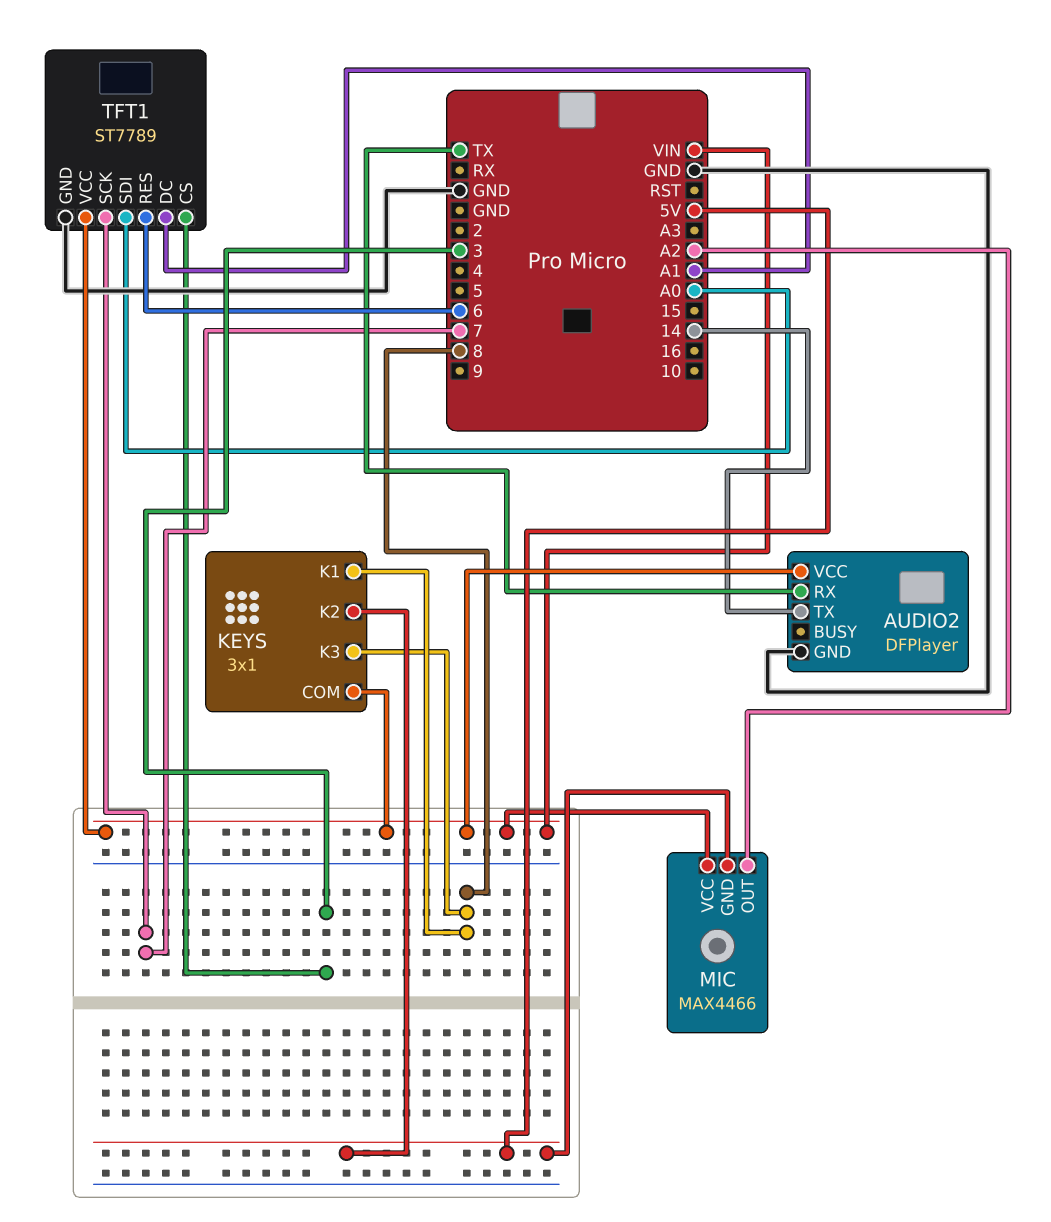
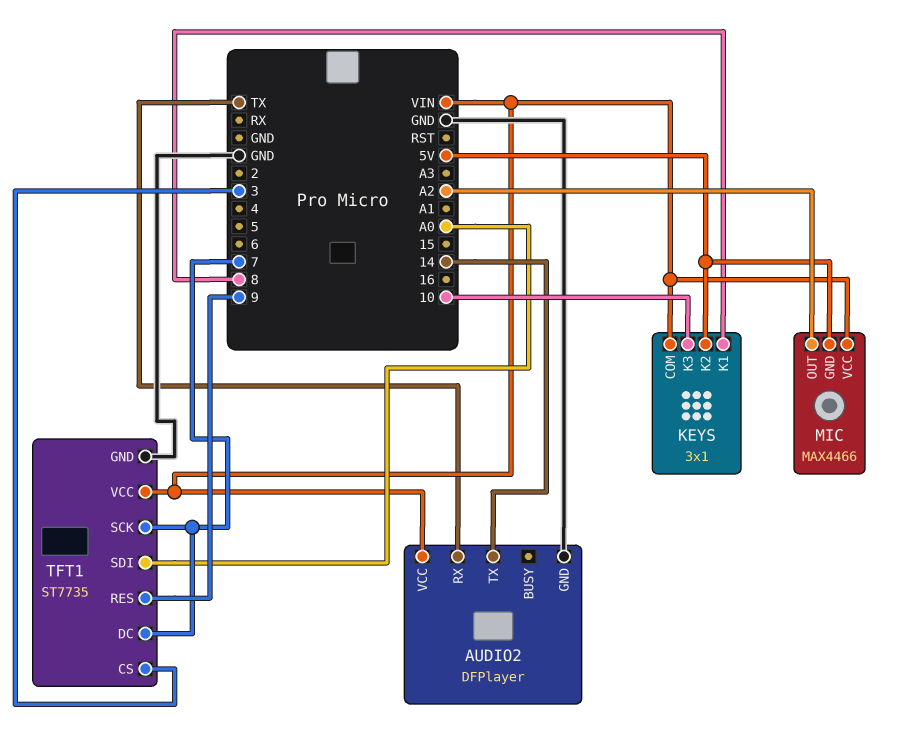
KEYS pin K3: 8 -> 10
TFT1: ST7789 -> ST7735
TFT1 pin DC: A1 -> 7
TFT1 pin RES: 6 -> 9

